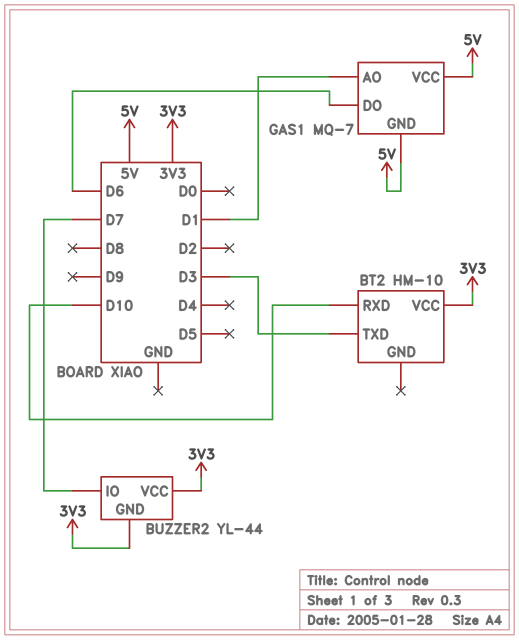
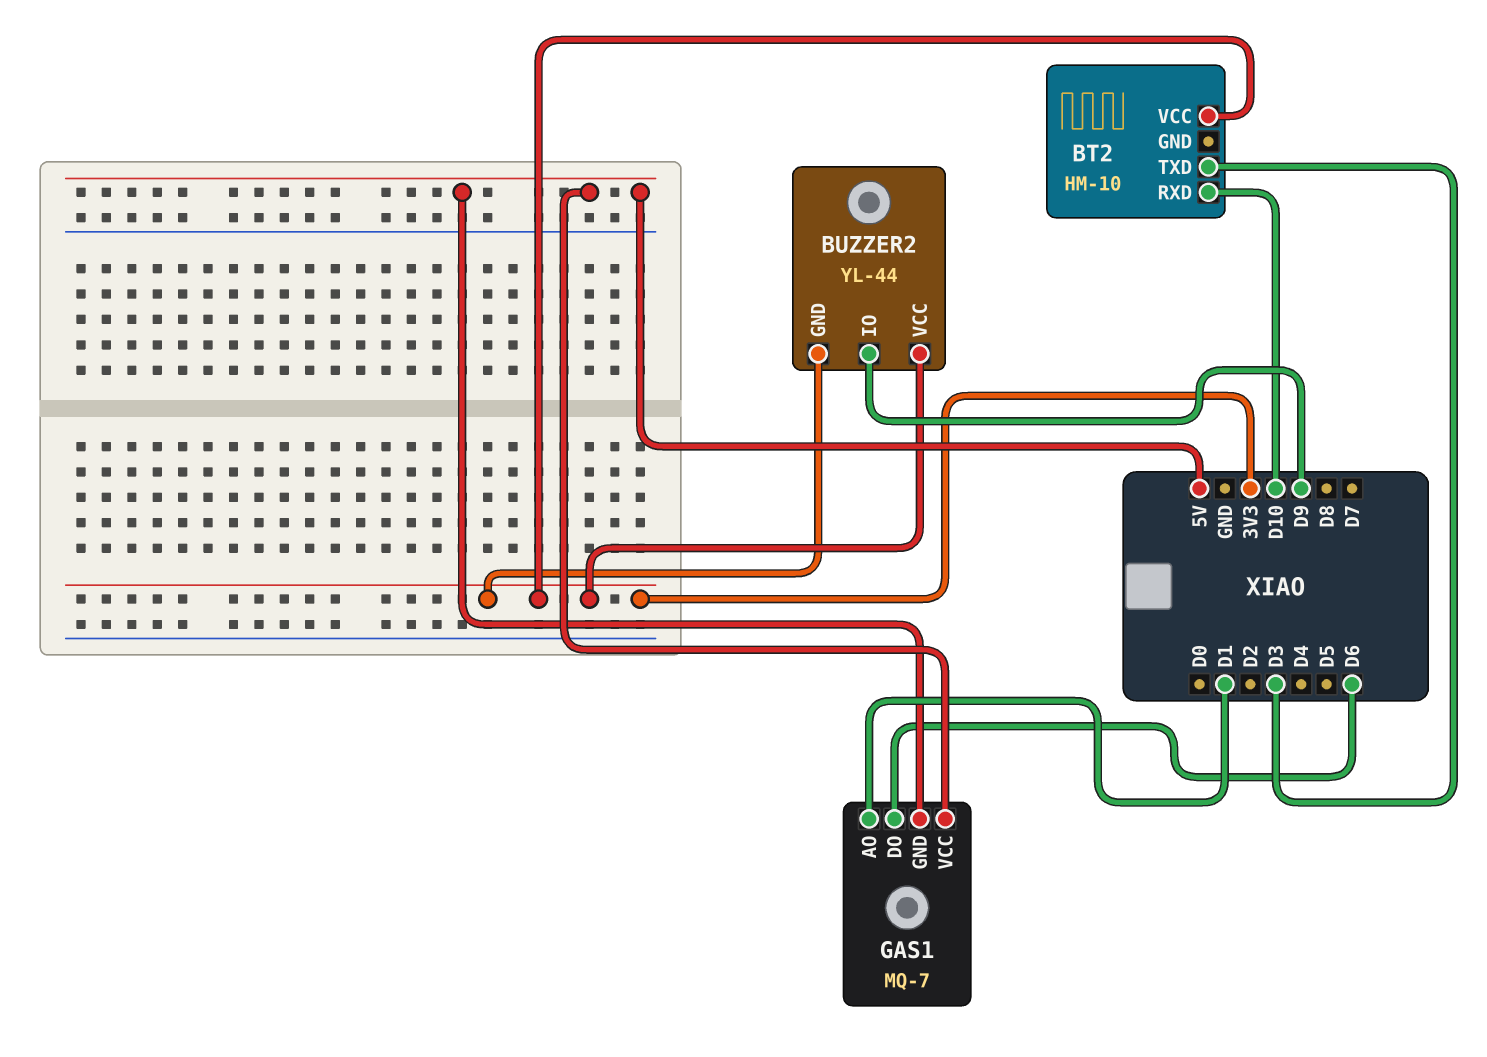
BUZZER2 pin IO: D7 -> D9

